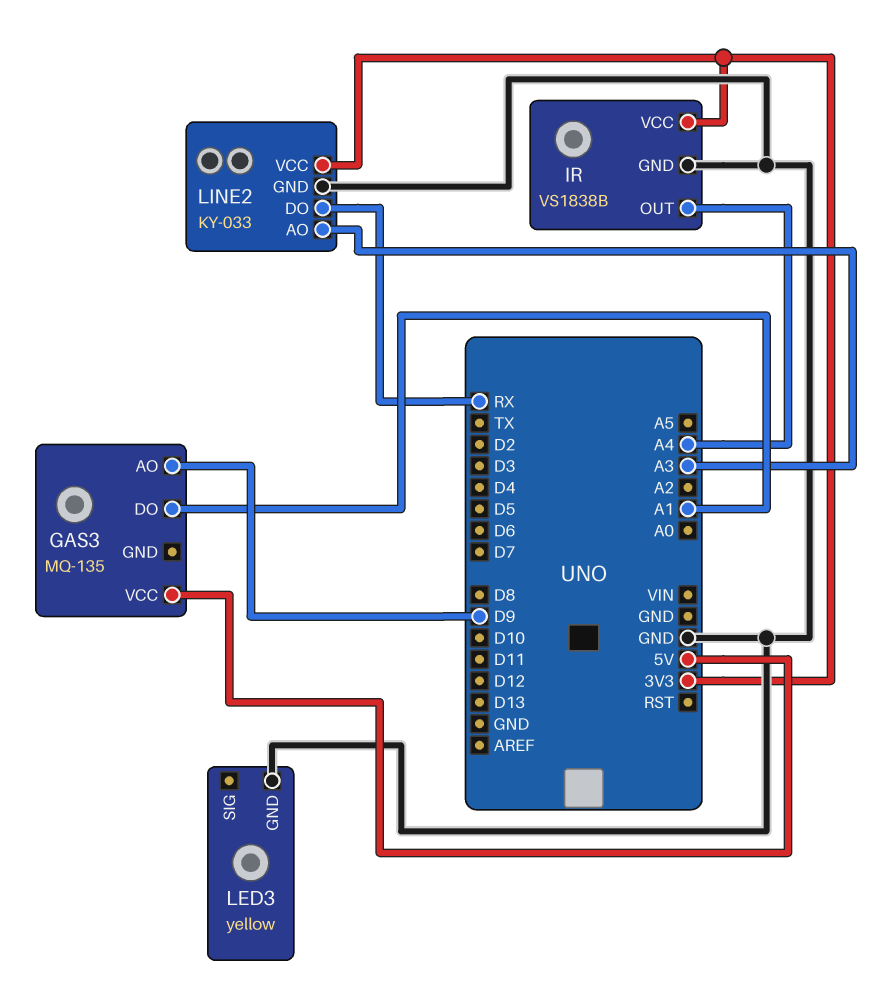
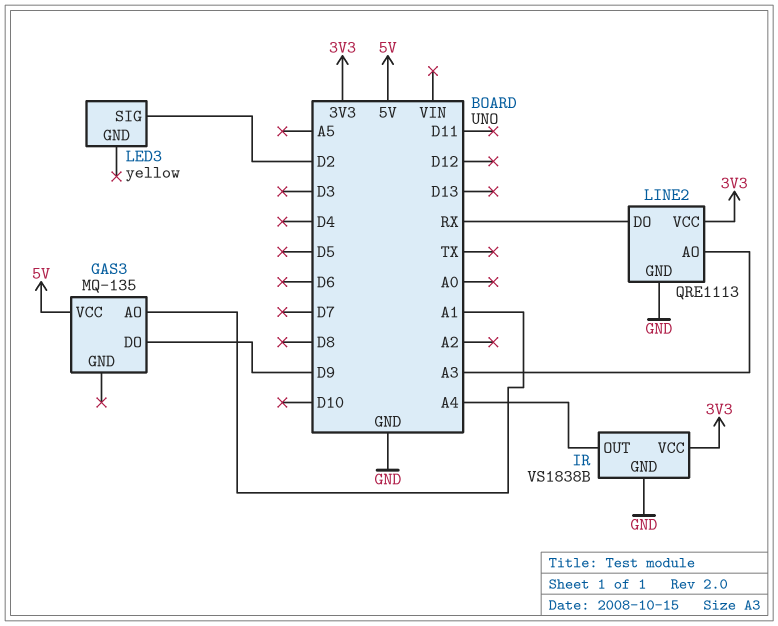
GAS3 pin AO: D9 -> A1
GAS3 pin DO: A1 -> D9
LED3 pin GND: GND -> none
LED3 pin SIG: none -> D2
LINE2: KY-033 -> QRE1113

